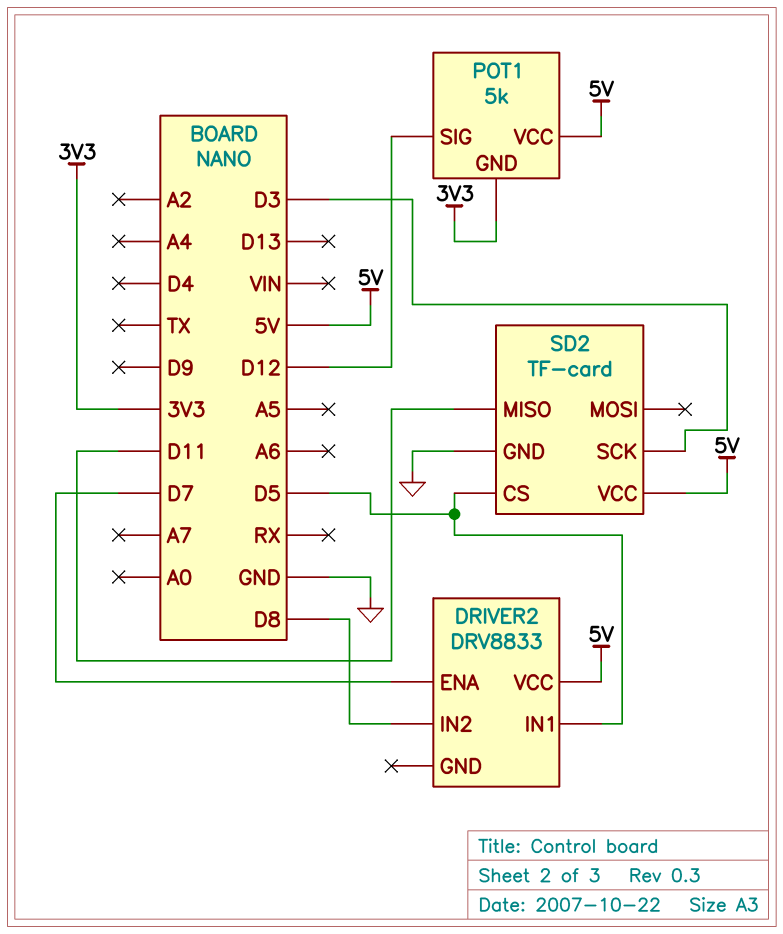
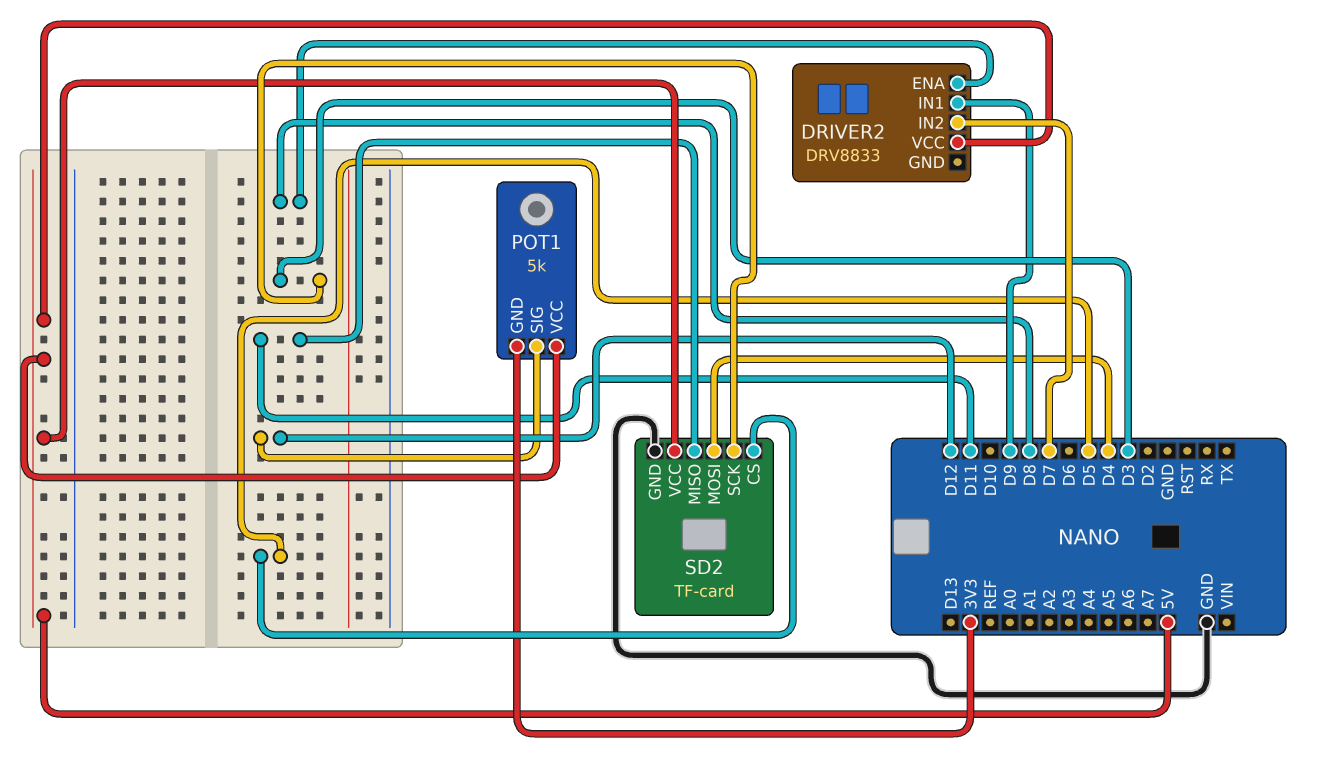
DRIVER2 pin ENA: D7 -> D8
DRIVER2 pin IN1: D5 -> D9
DRIVER2 pin IN2: D8 -> D7
SD2 pin MOSI: none -> D4

